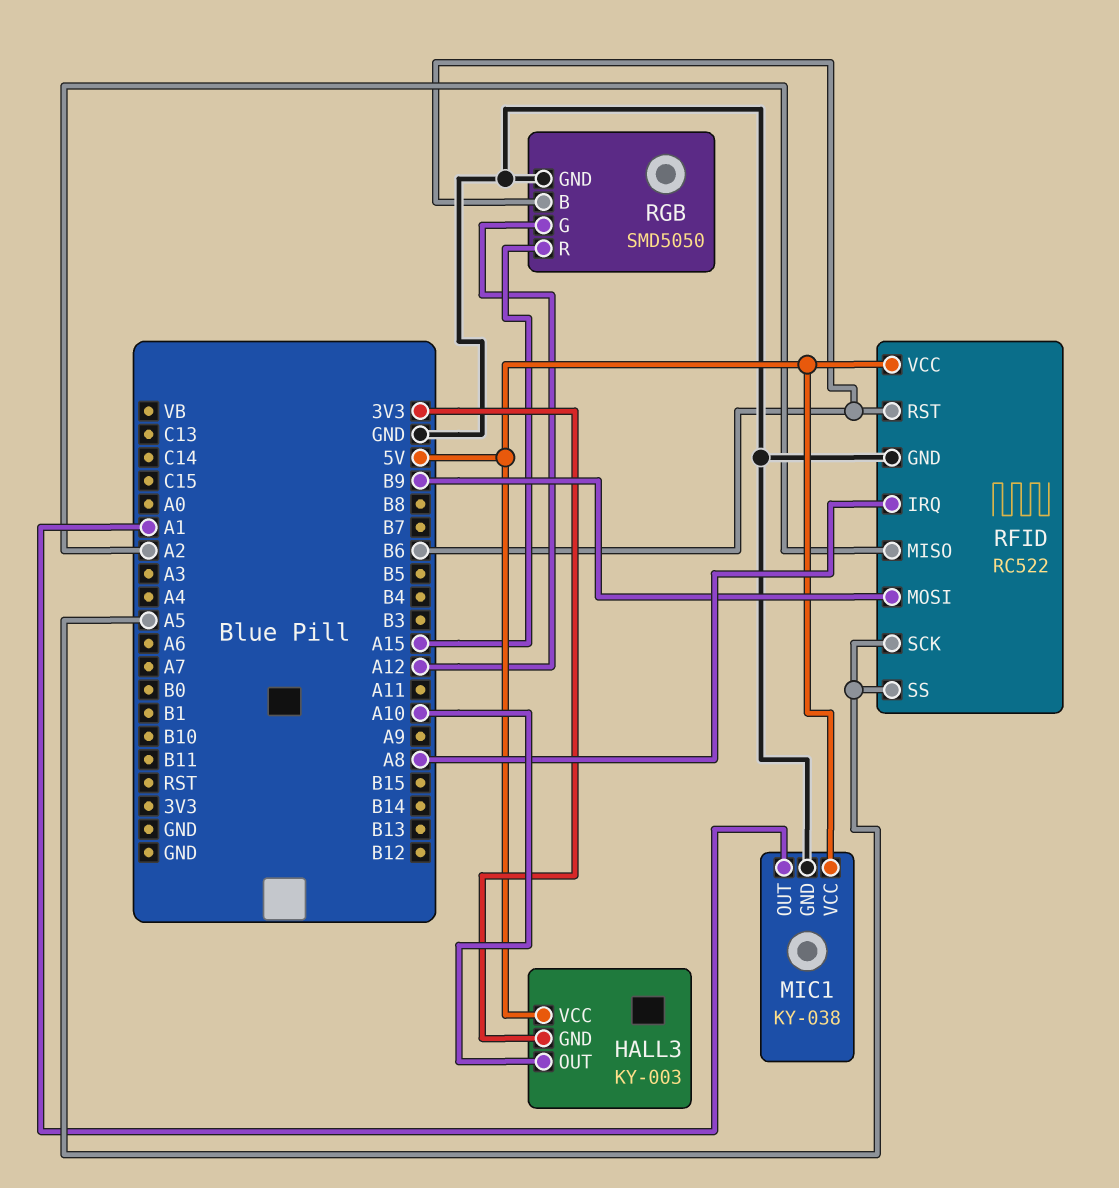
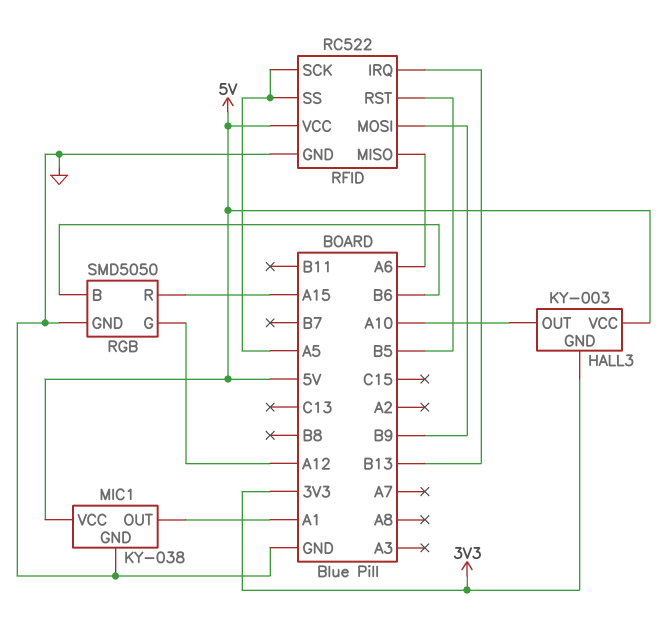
RFID pin IRQ: A8 -> B13
RFID pin MISO: A2 -> A6
RFID pin RST: B6 -> B5

